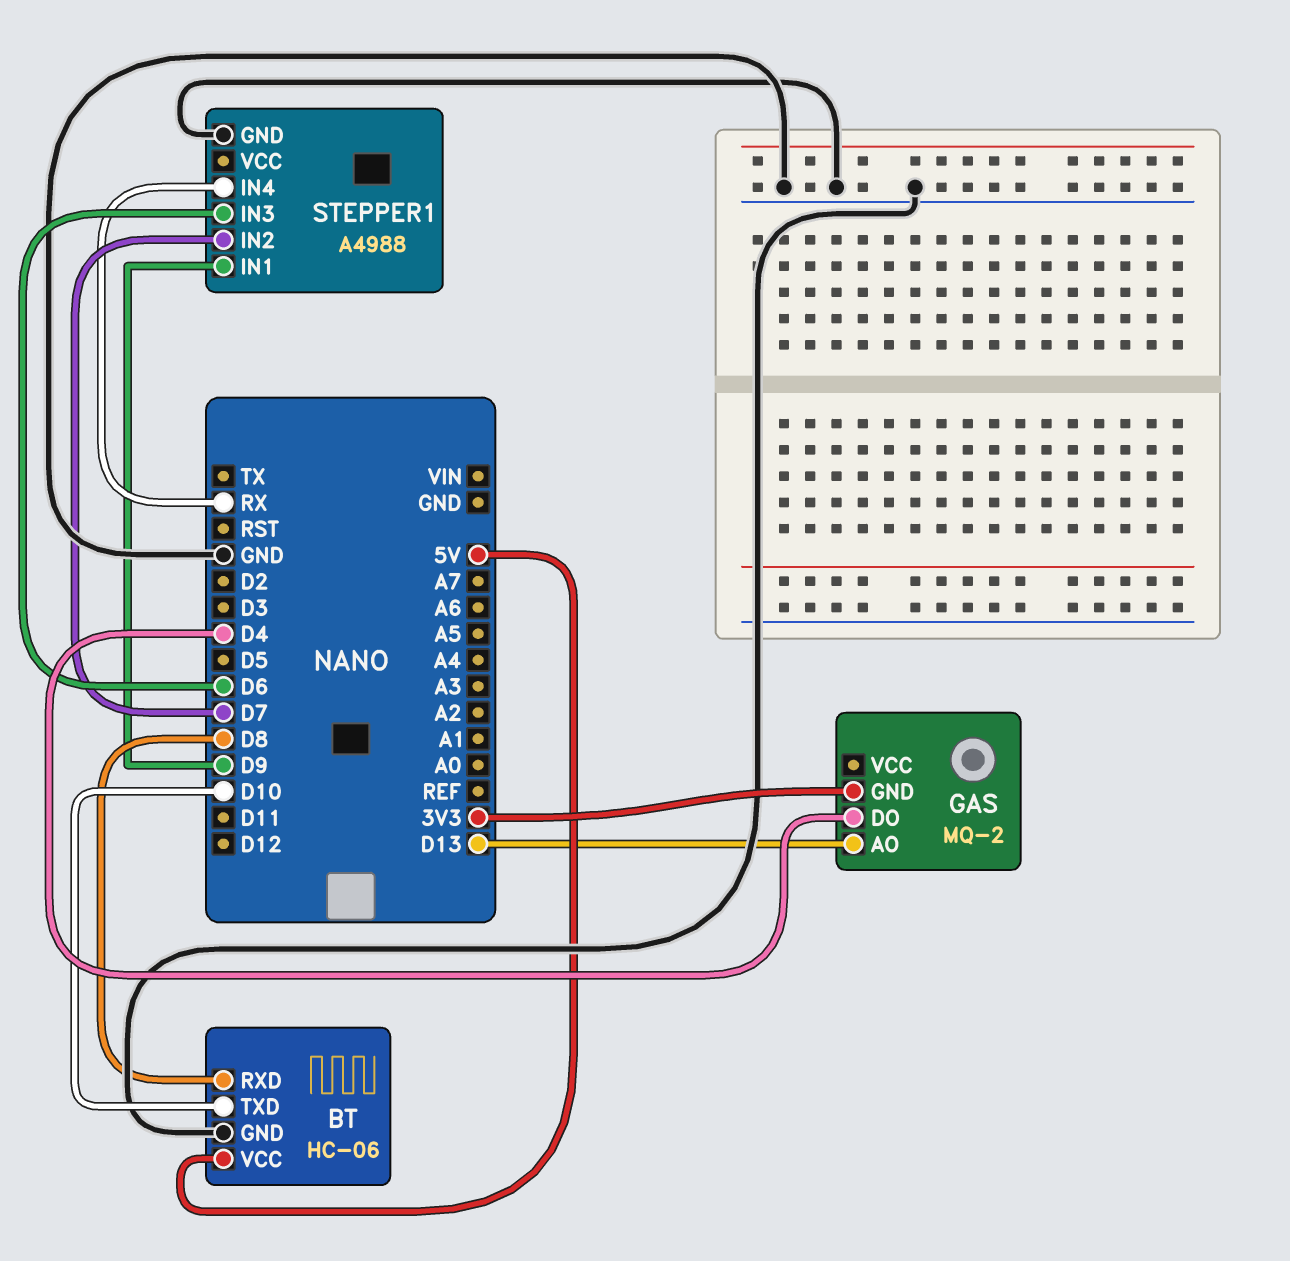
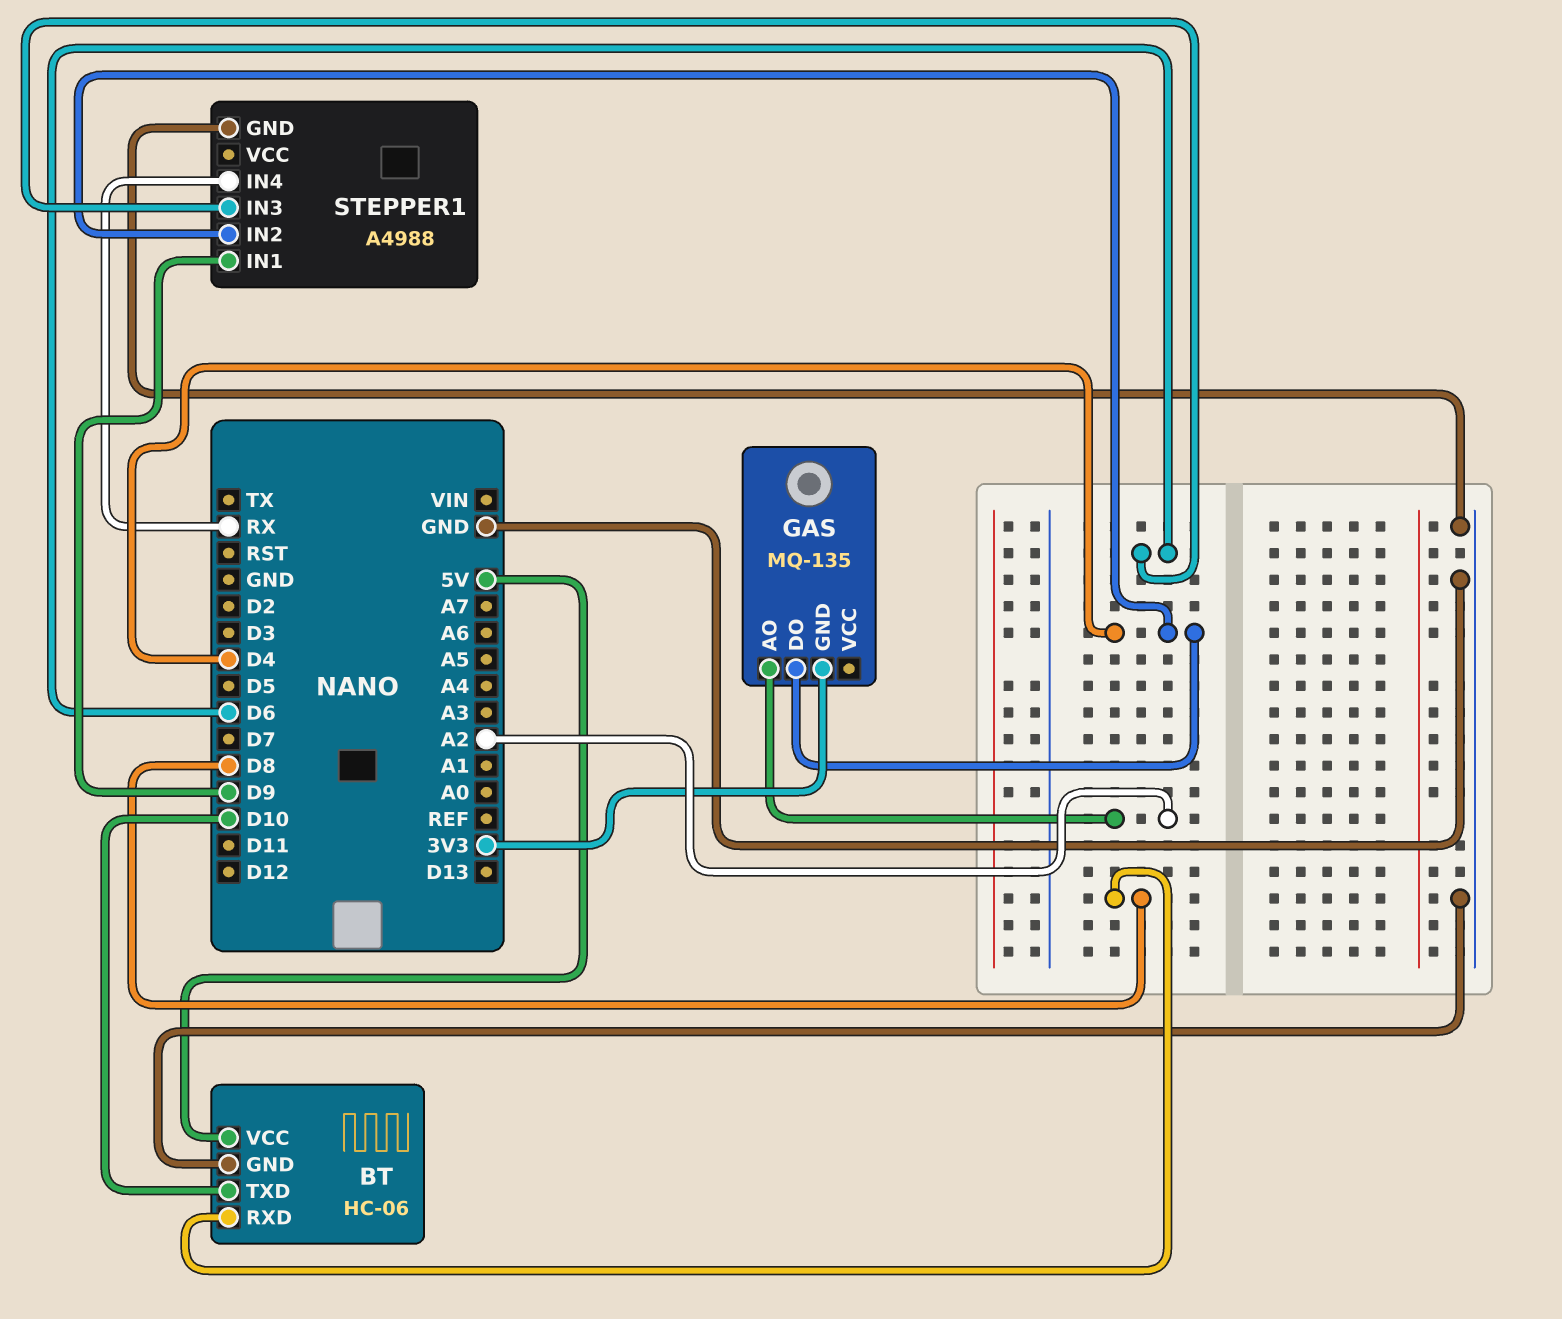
GAS: MQ-2 -> MQ-135
GAS pin AO: D13 -> A2
STEPPER1 pin IN2: D7 -> D4

